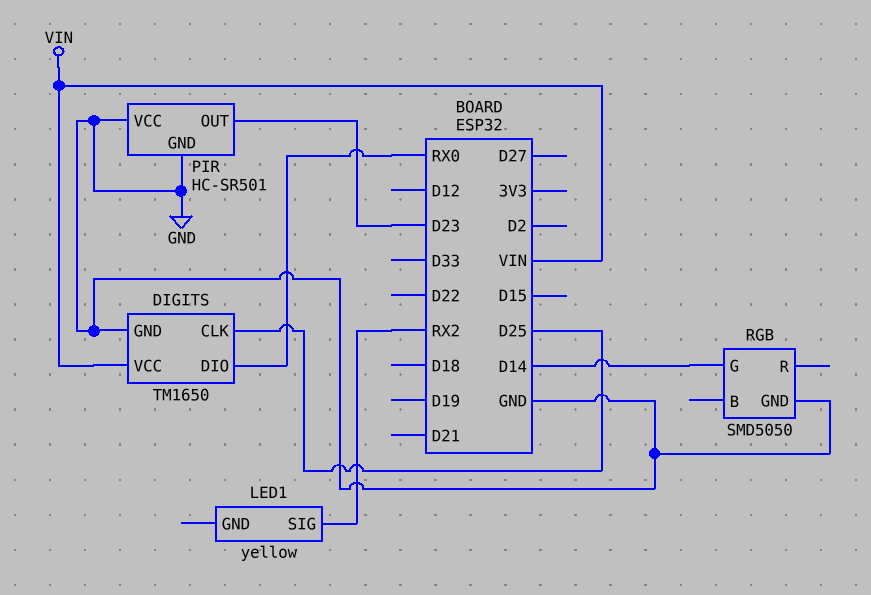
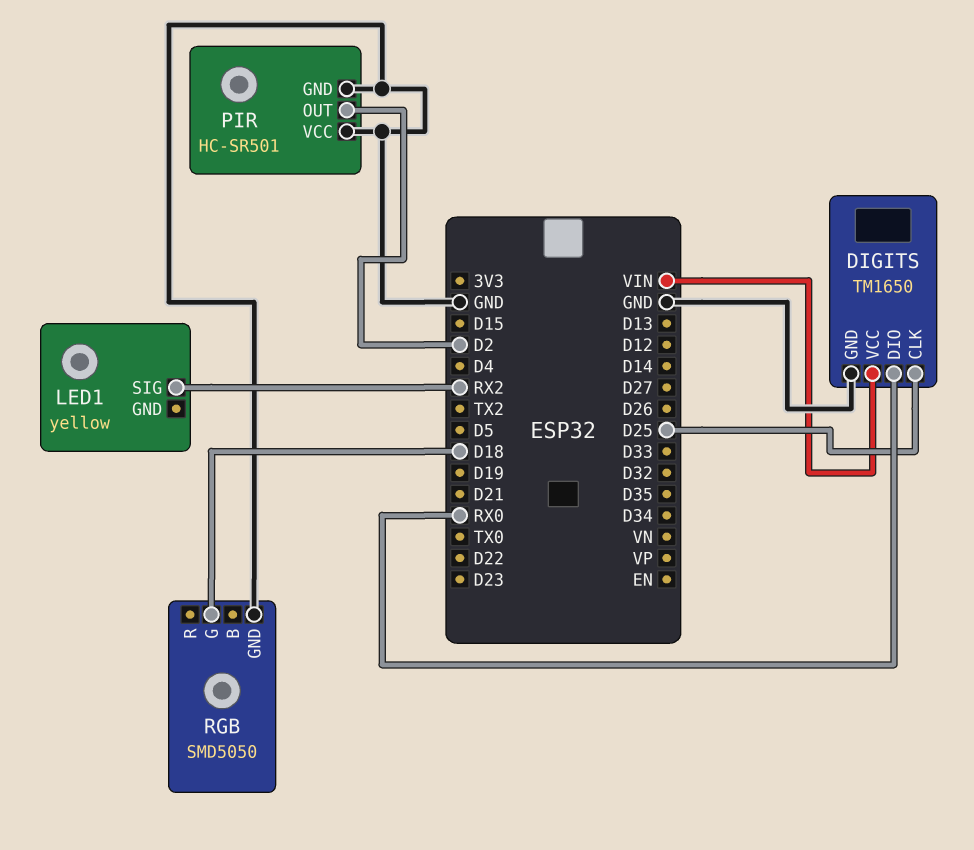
PIR pin OUT: D23 -> D2
RGB pin G: D14 -> D18

